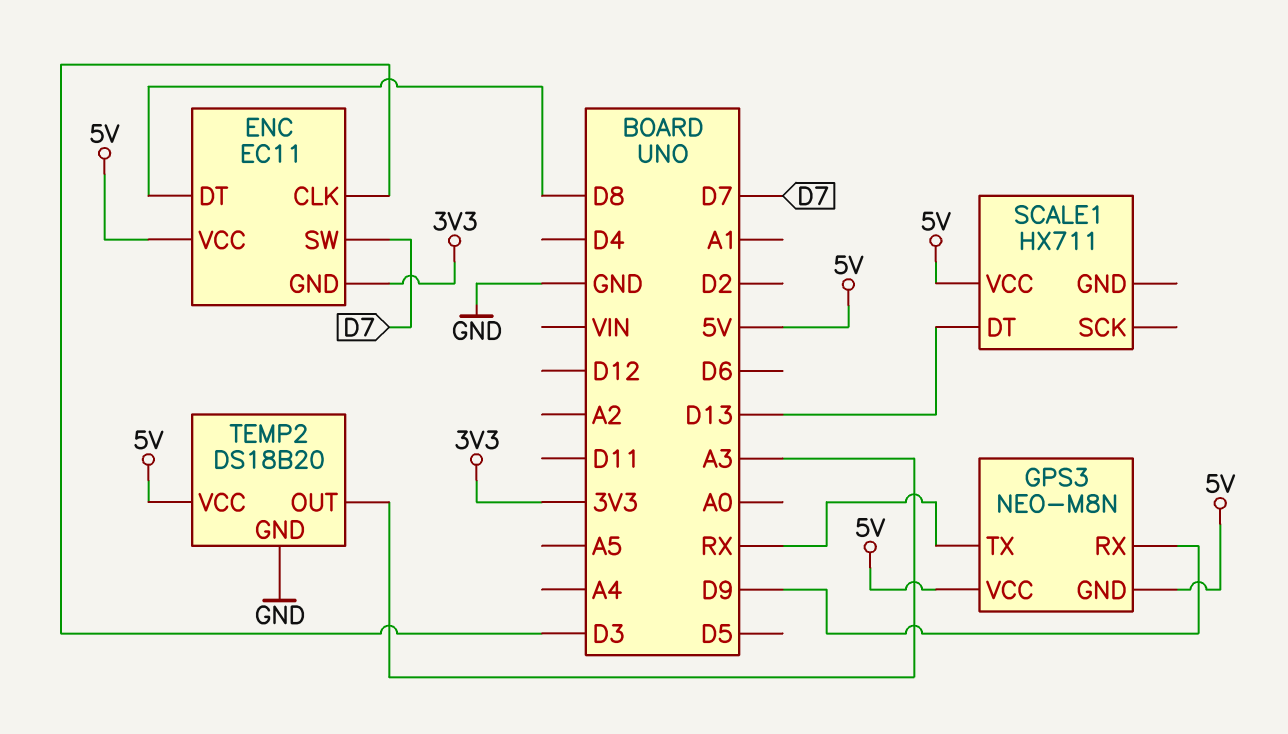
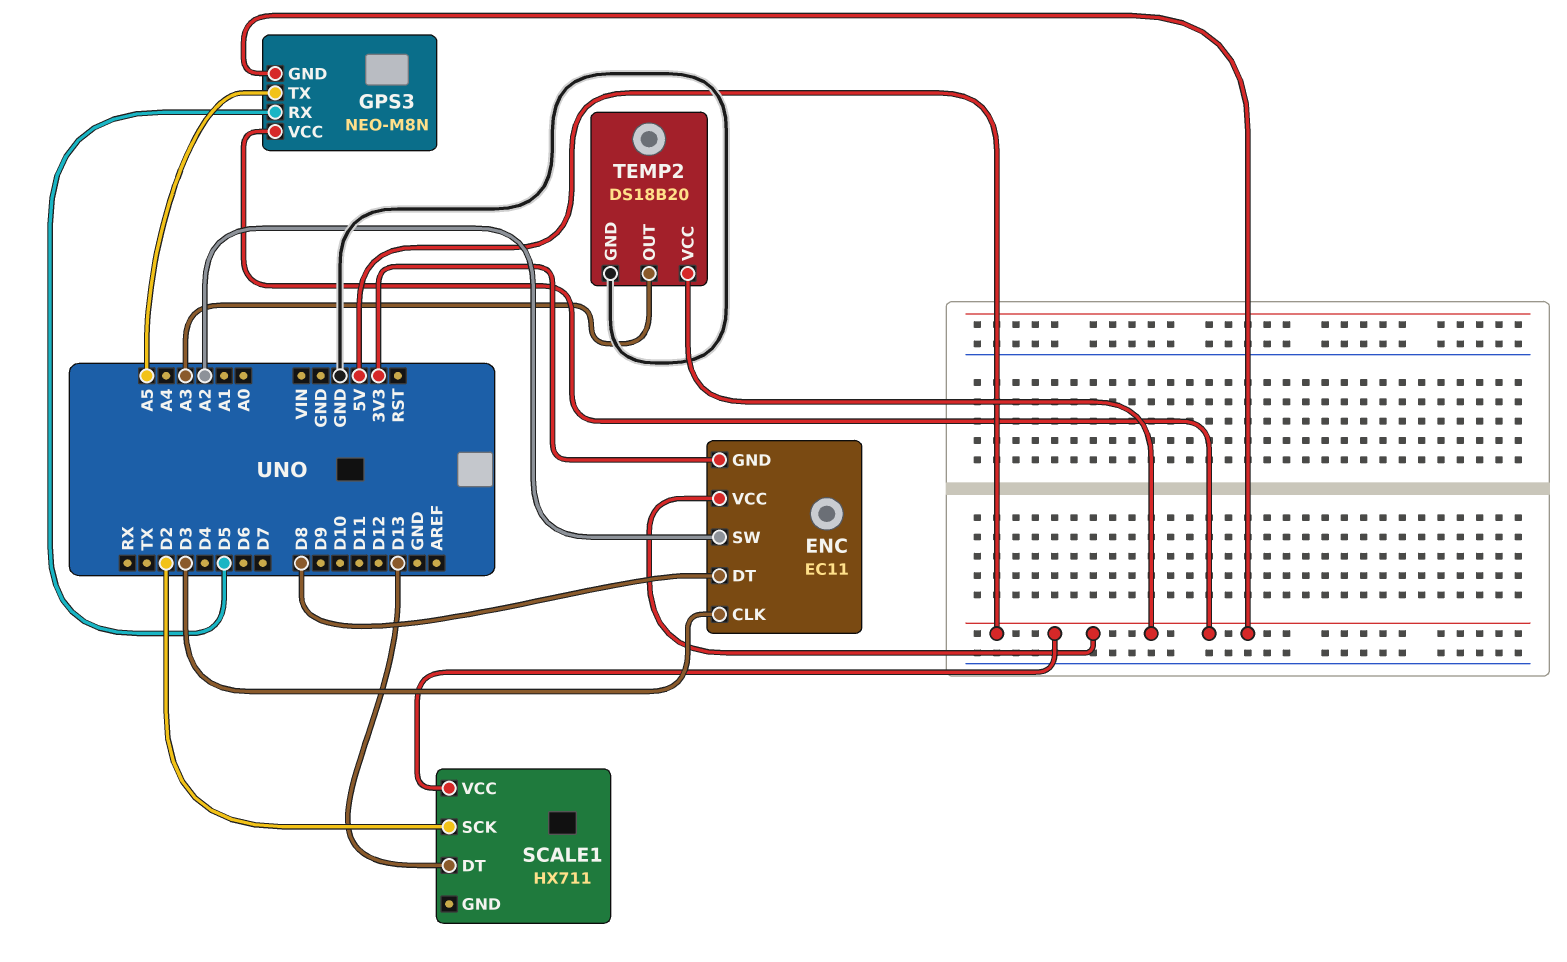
ENC pin SW: D7 -> A2
GPS3 pin RX: D9 -> D5
GPS3 pin TX: RX -> A5
SCALE1 pin SCK: none -> D2

